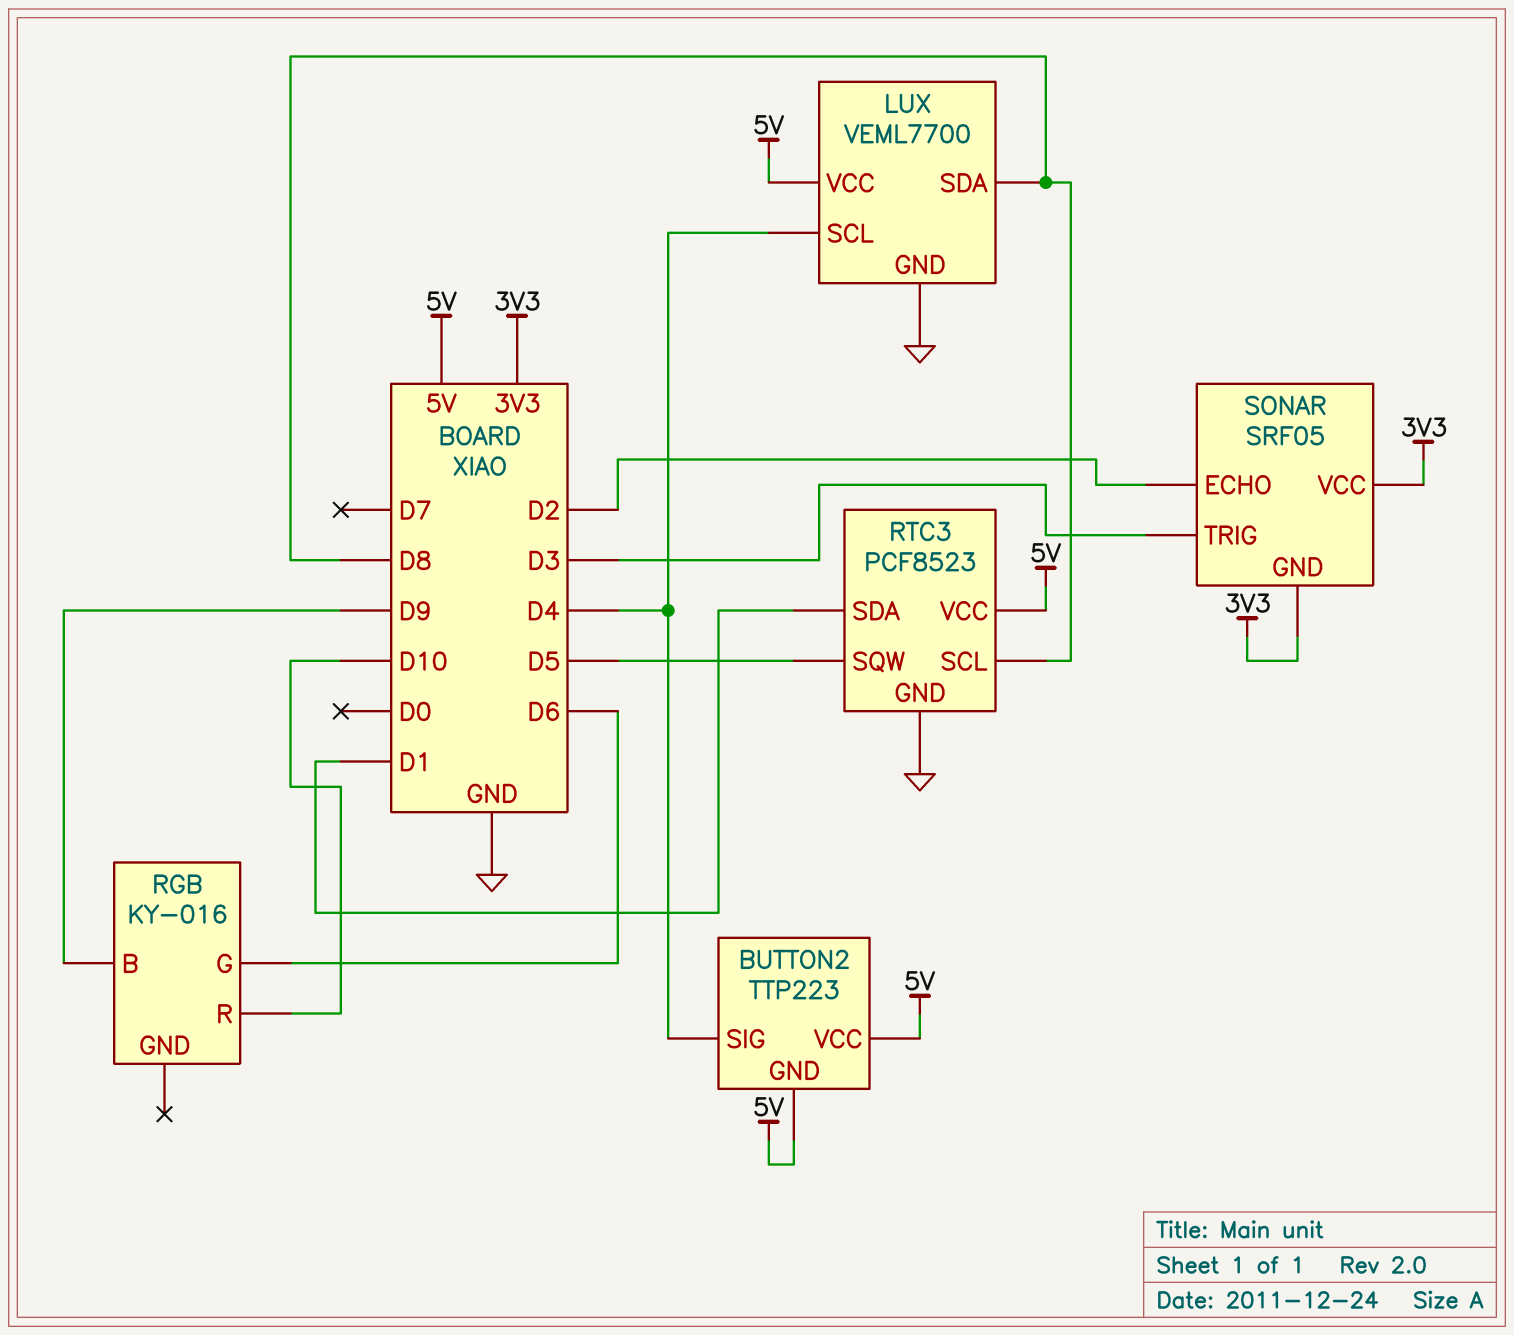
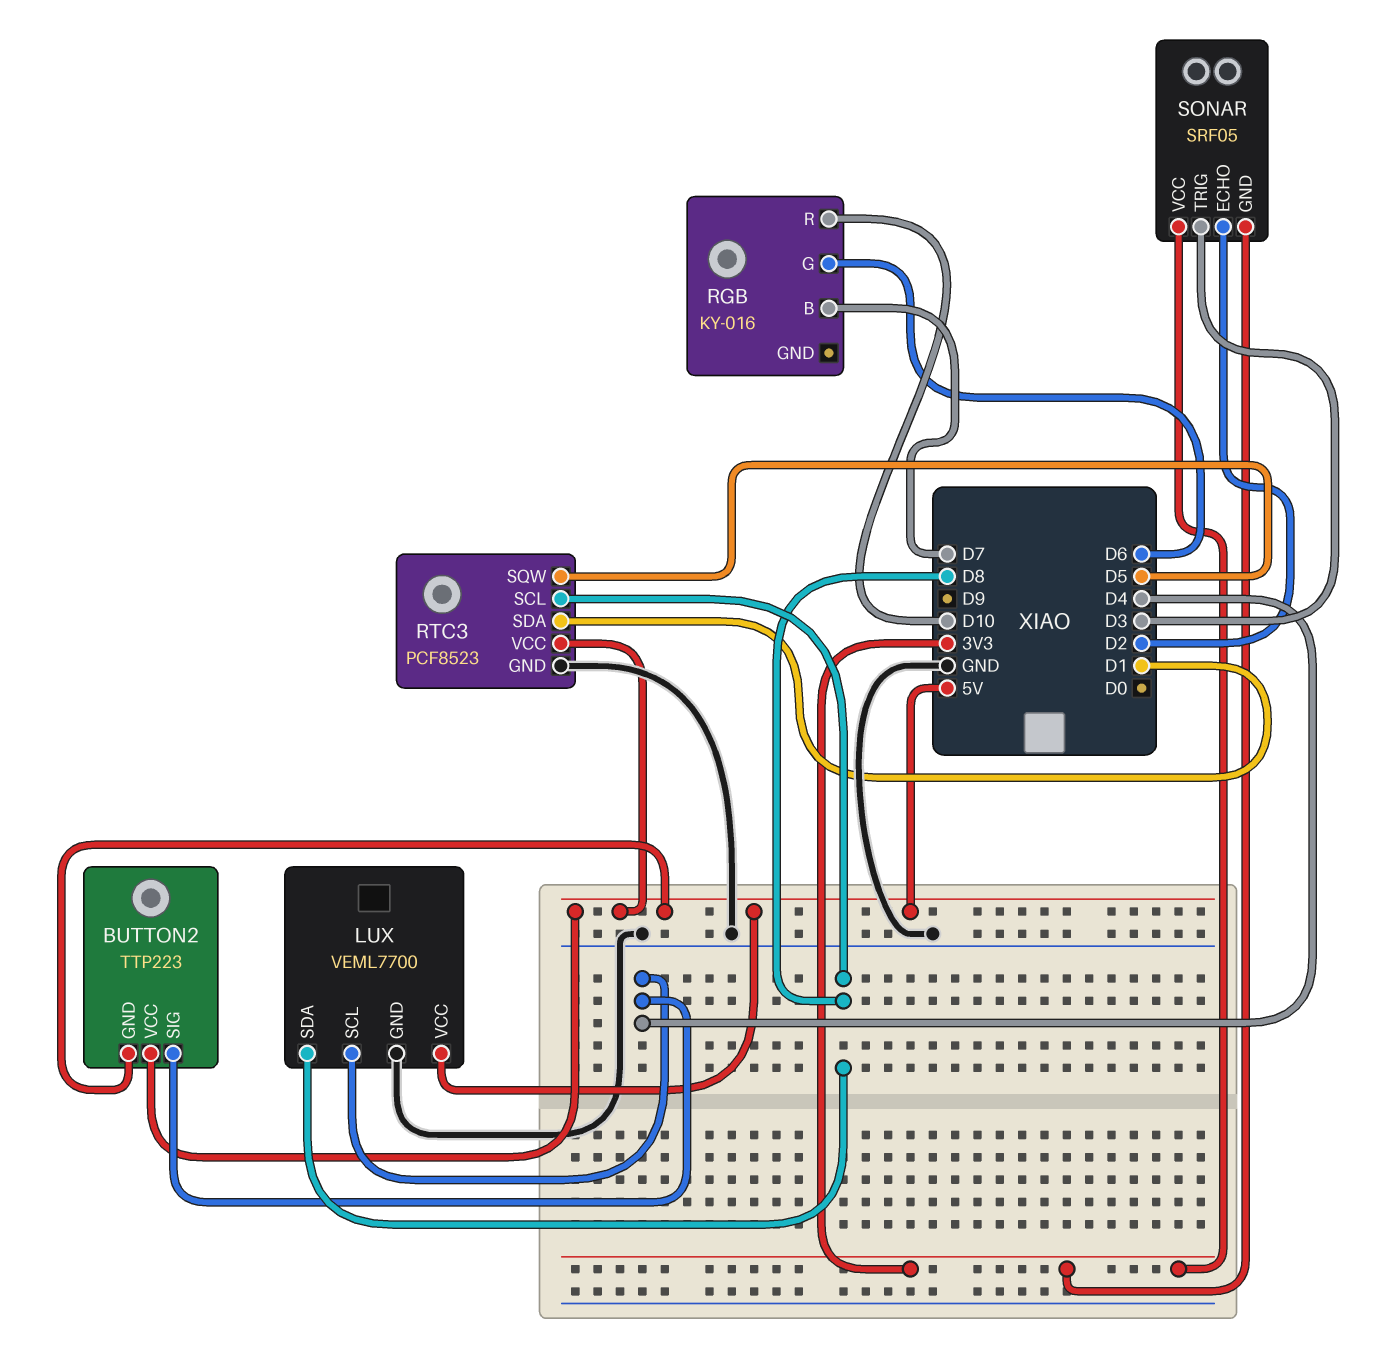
RGB pin B: D9 -> D7

